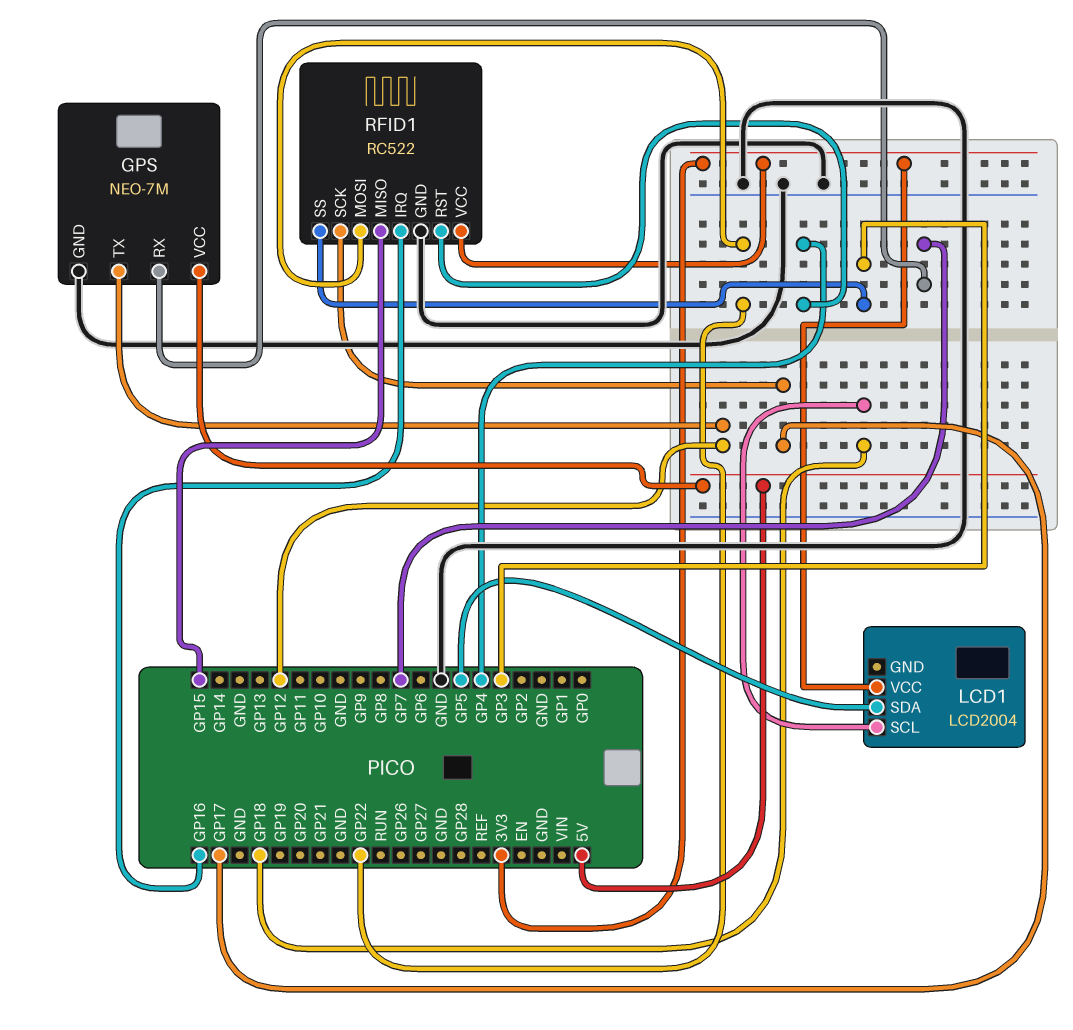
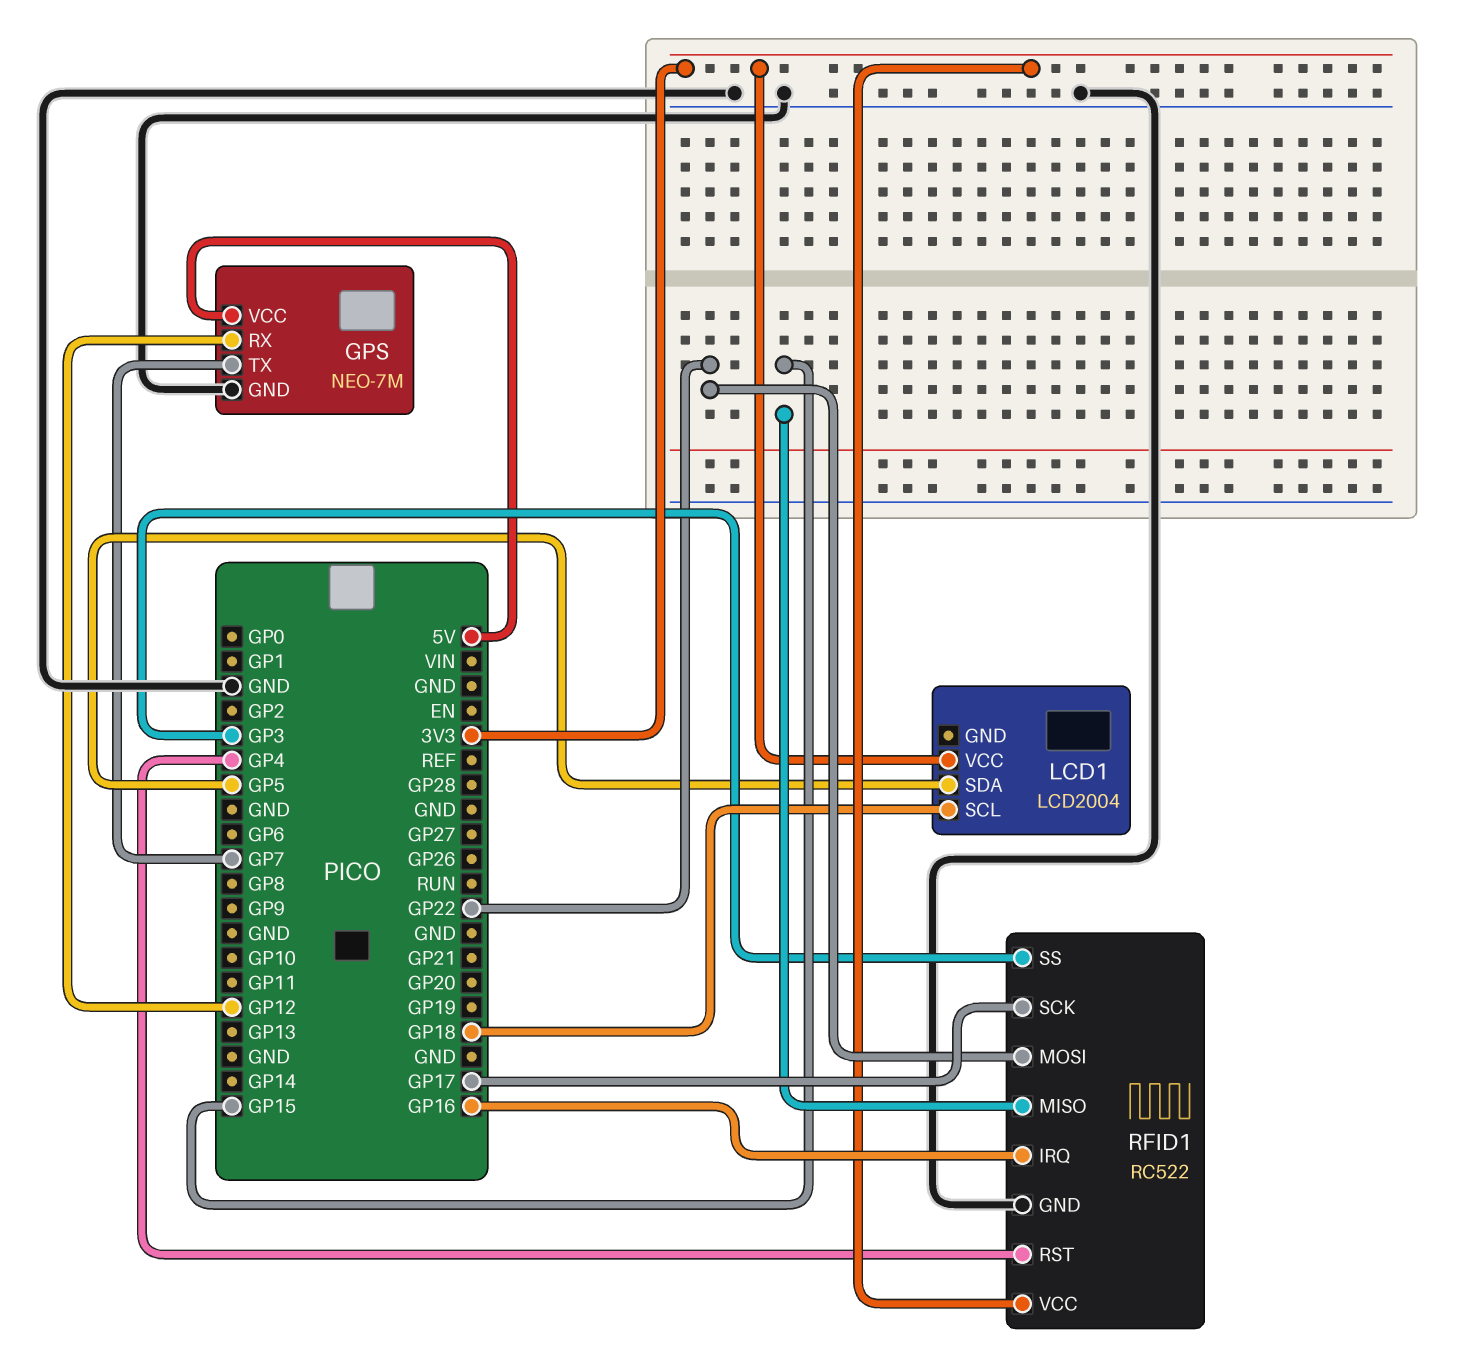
GPS pin RX: GP7 -> GP12
GPS pin TX: GP12 -> GP7

